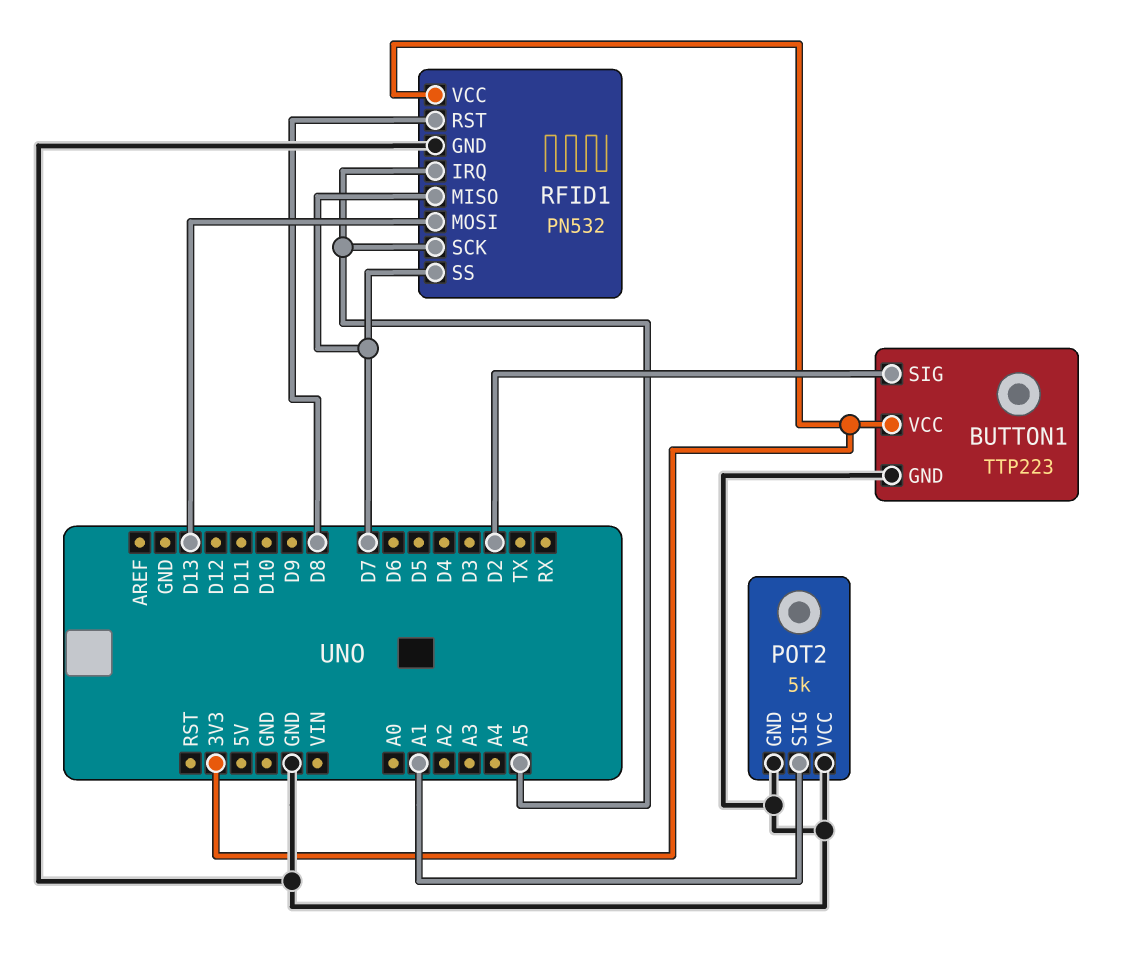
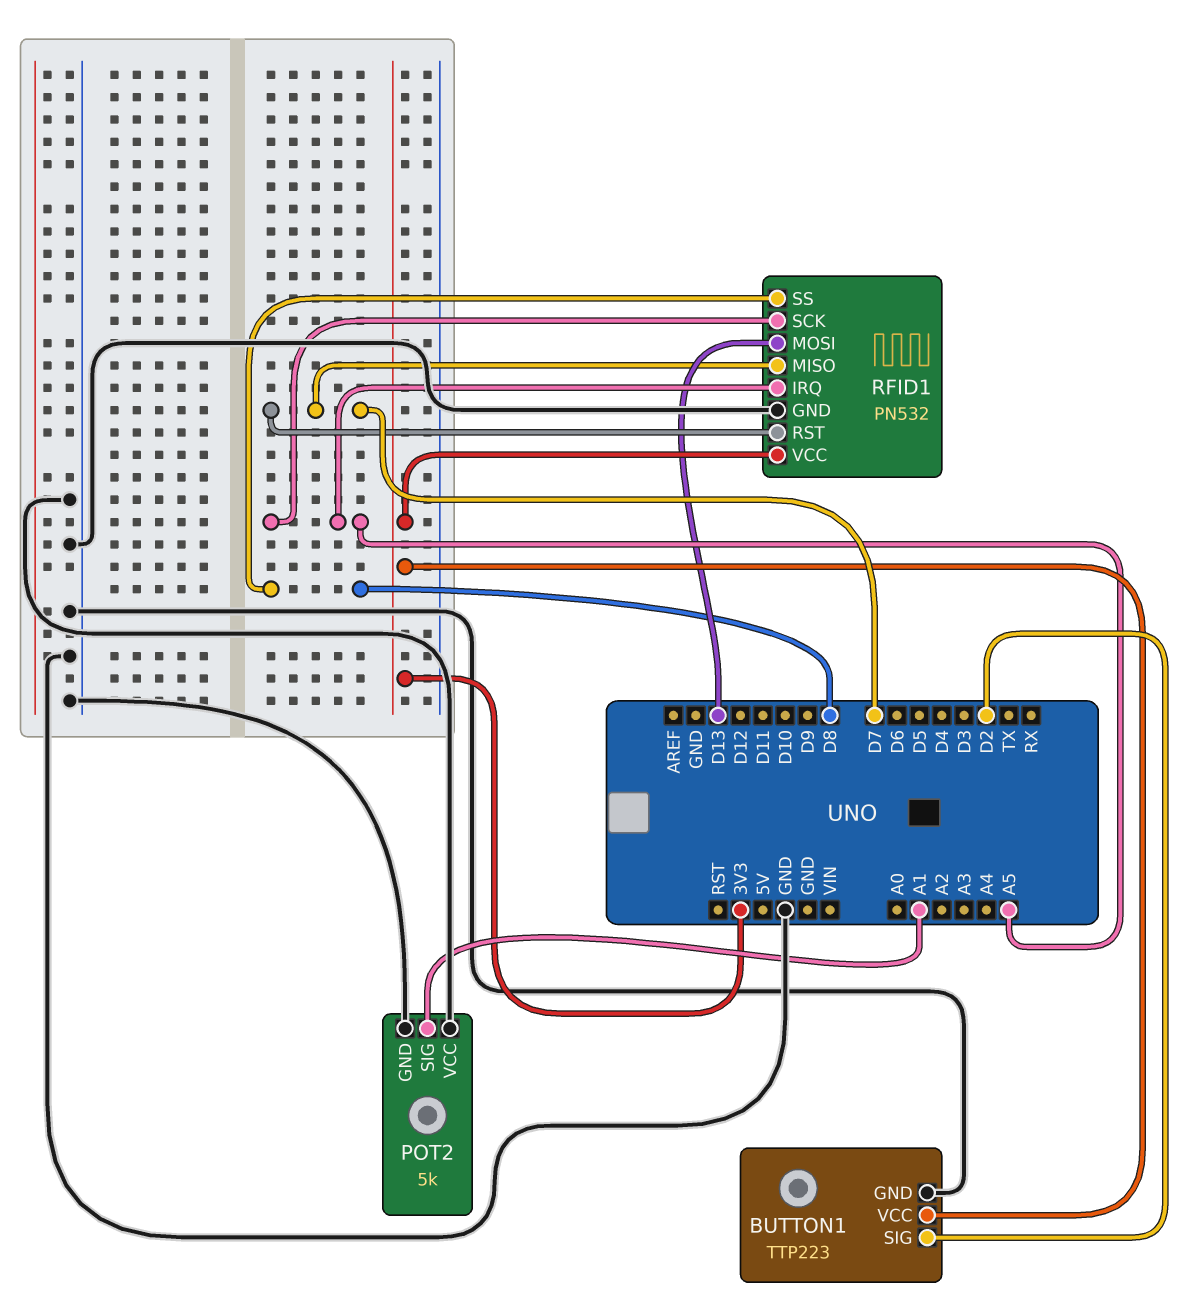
RFID1 pin RST: D8 -> D7
RFID1 pin SS: D7 -> D8

